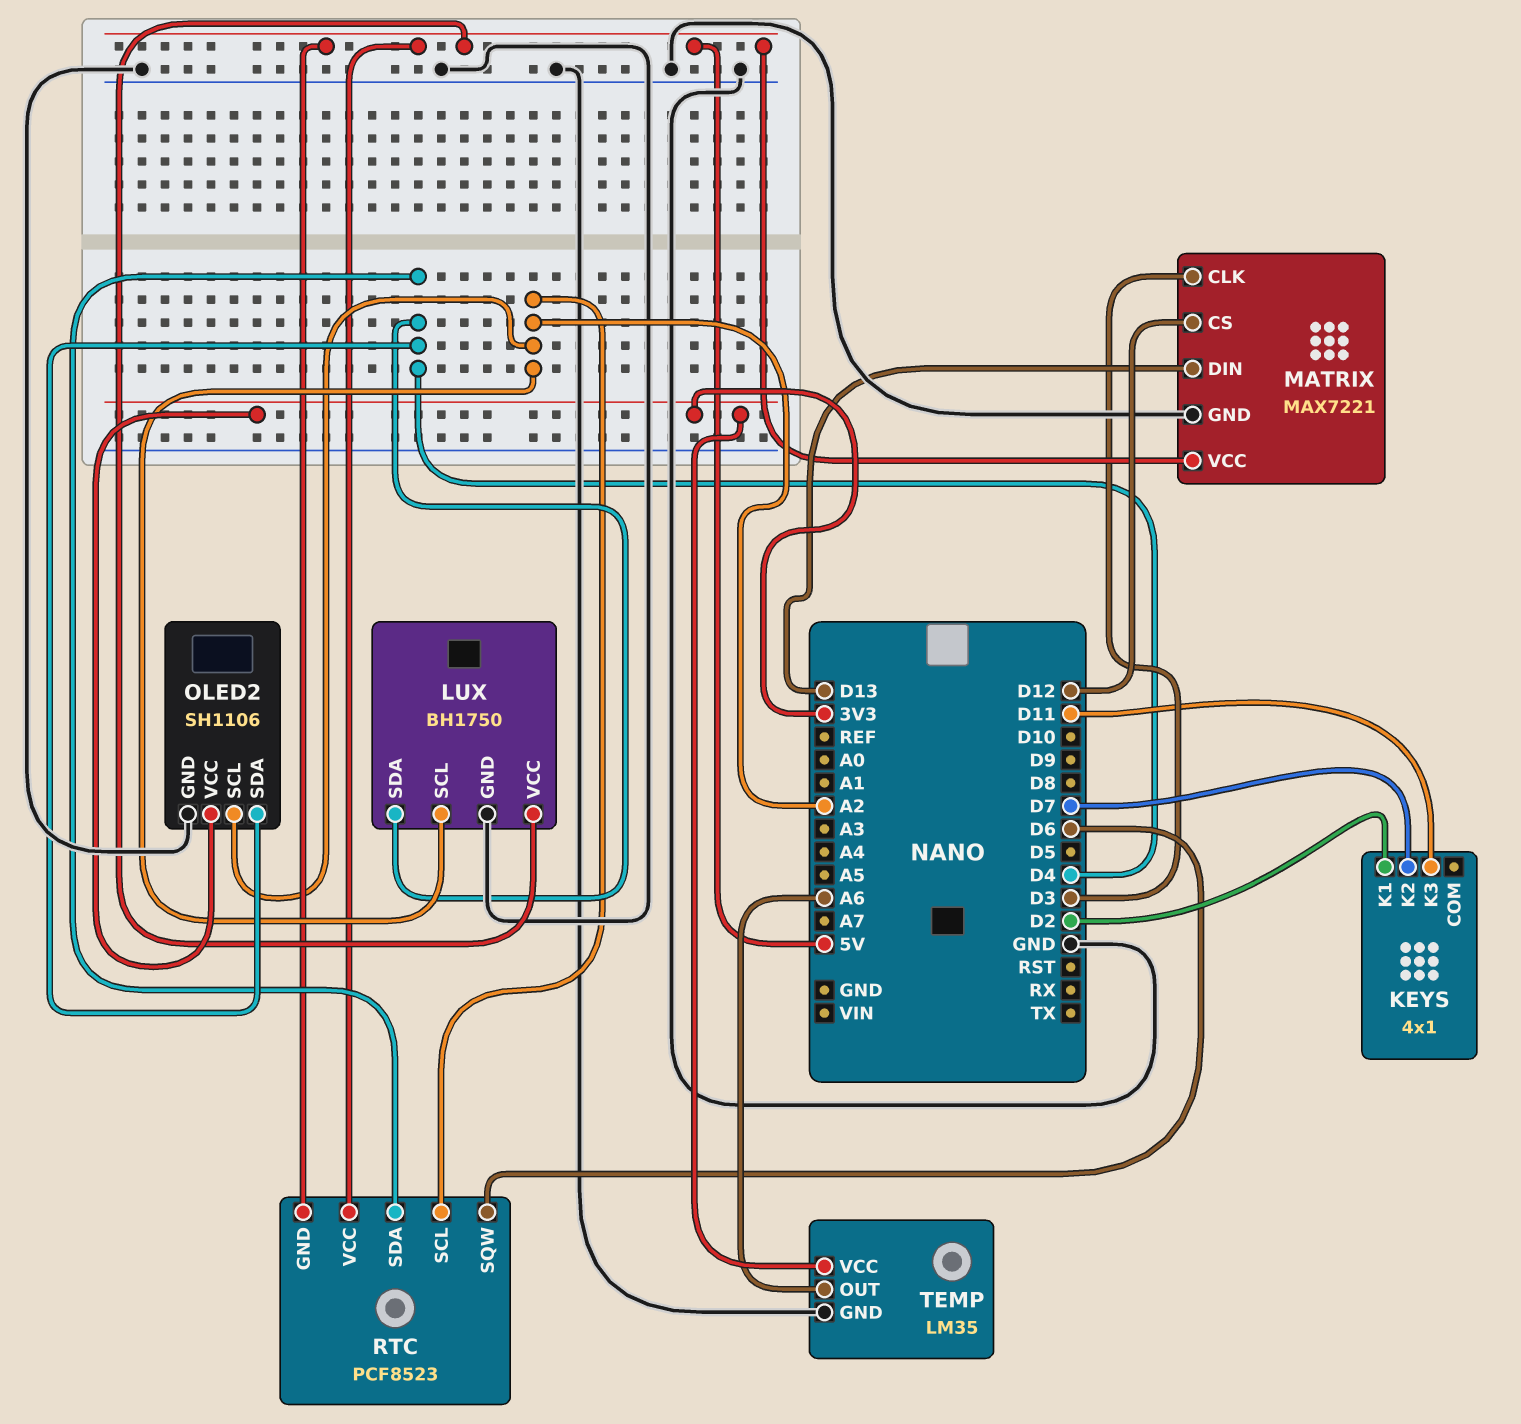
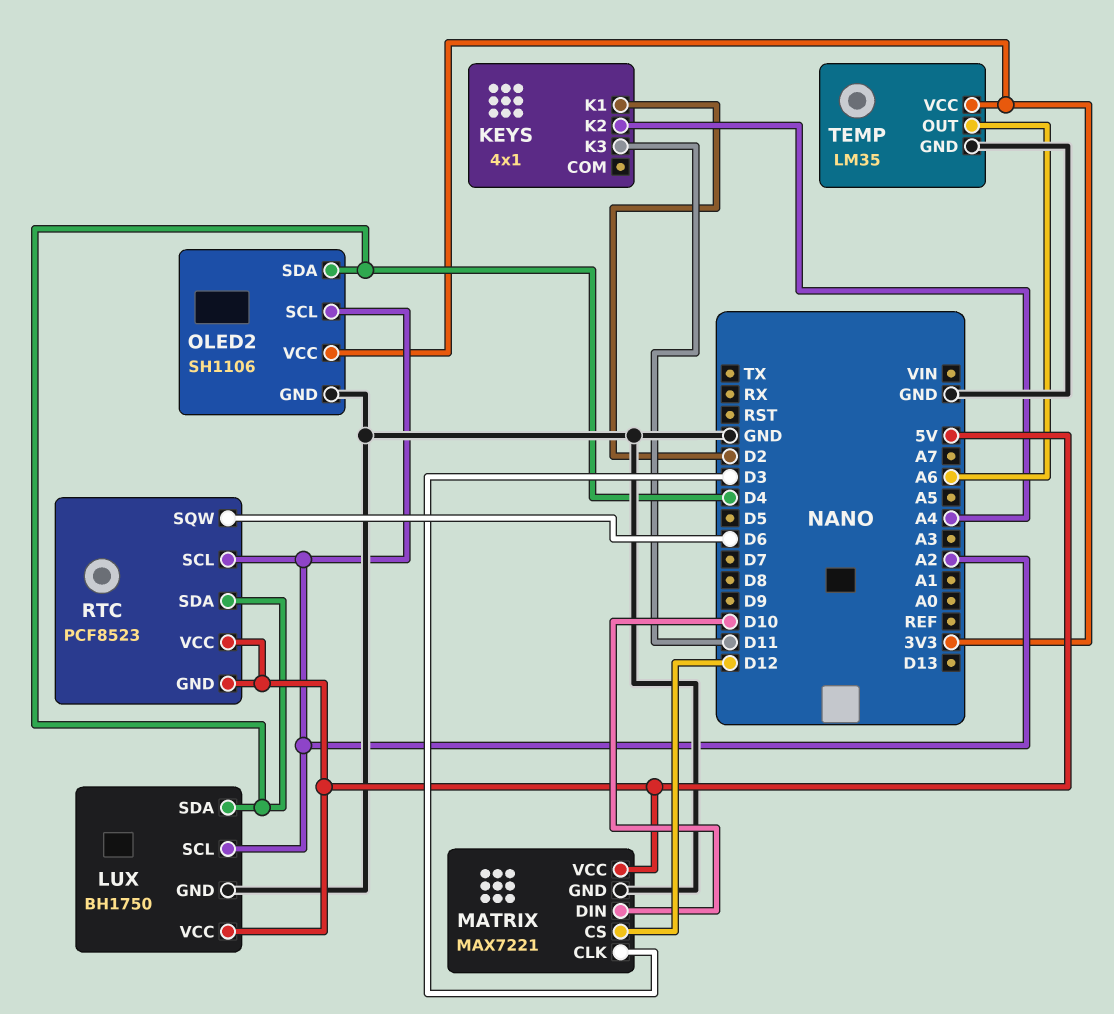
KEYS pin K2: D7 -> A4
MATRIX pin DIN: D13 -> D10

